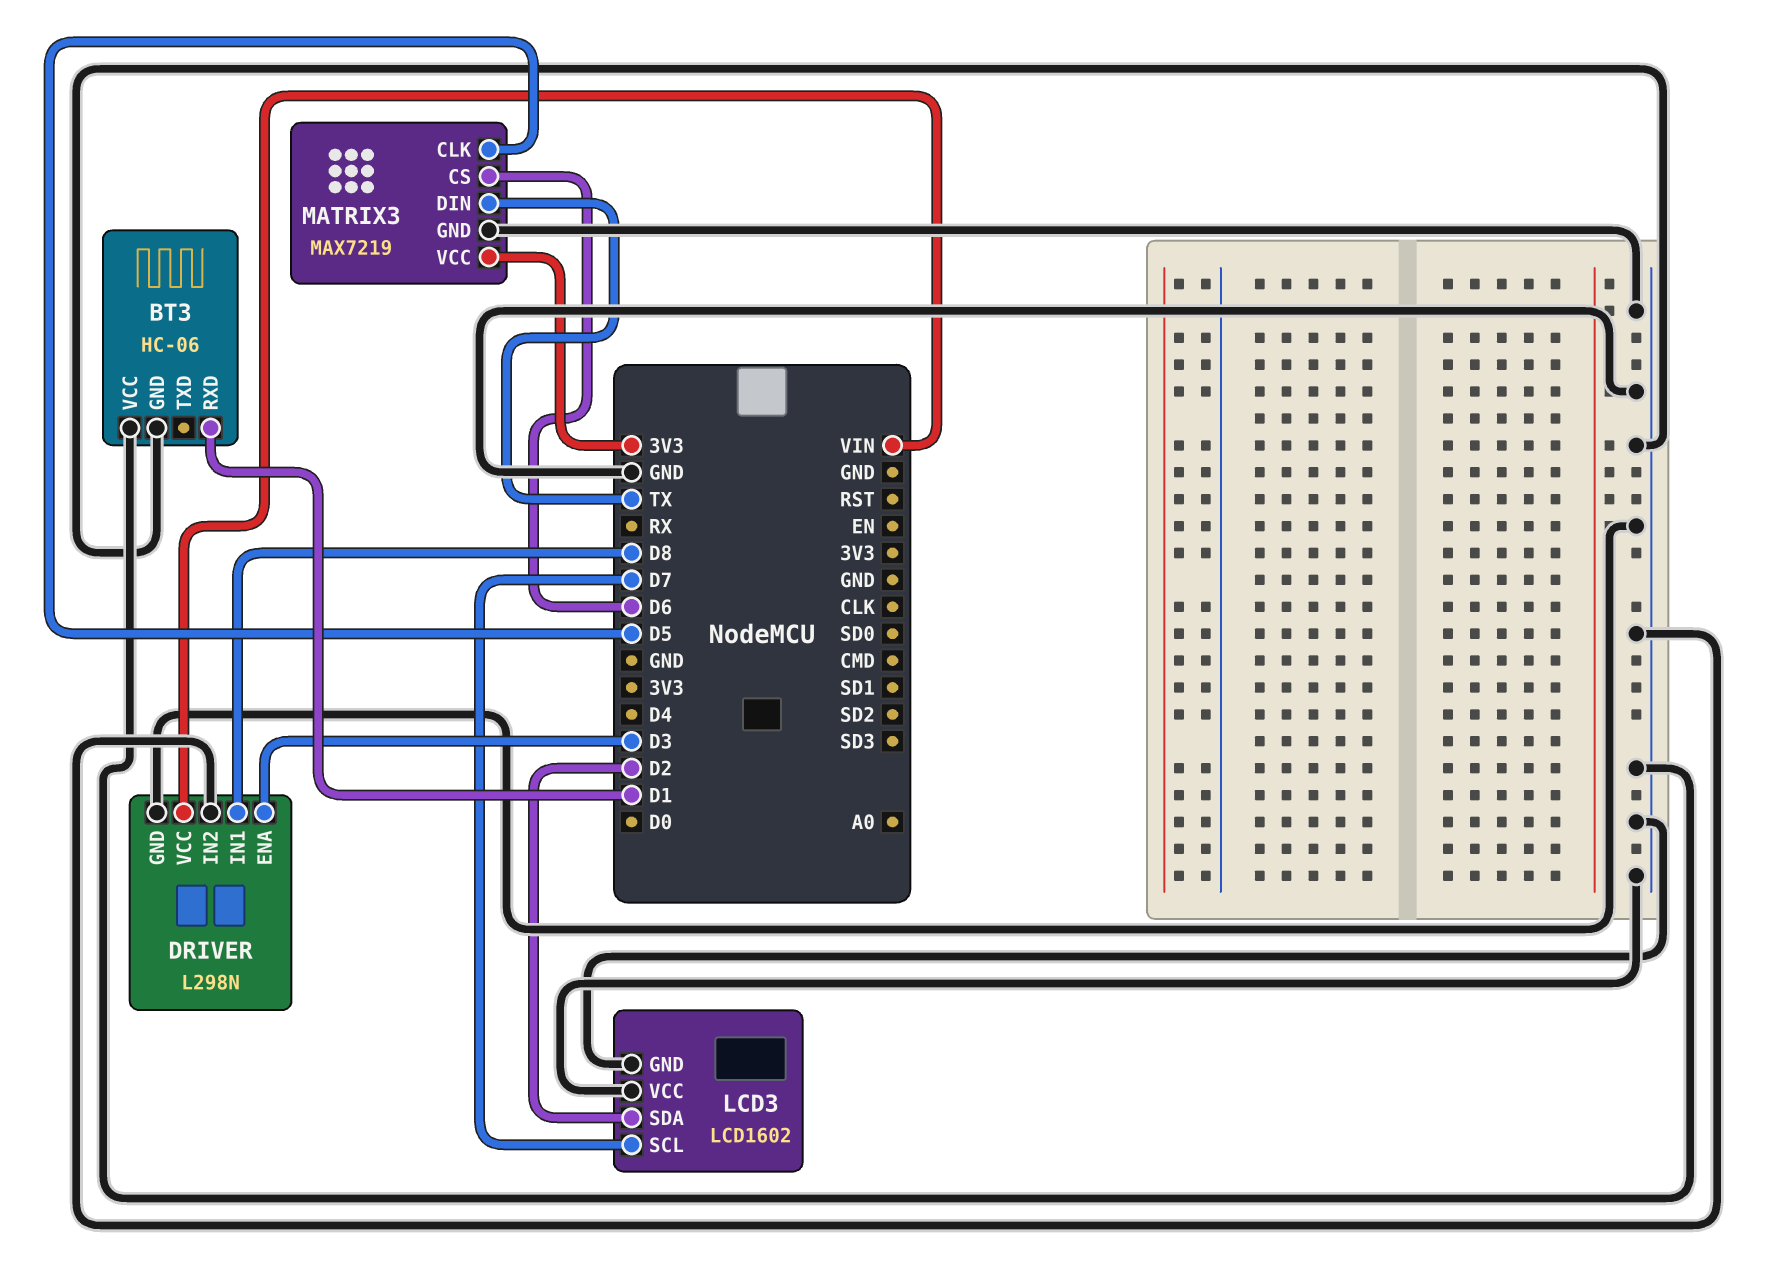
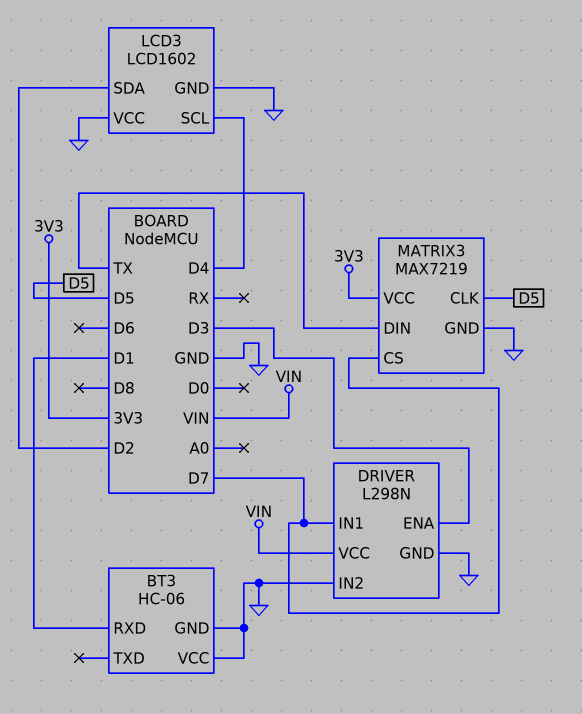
DRIVER pin IN1: D8 -> D7
LCD3 pin SCL: D7 -> D4
MATRIX3 pin CS: D6 -> D7

